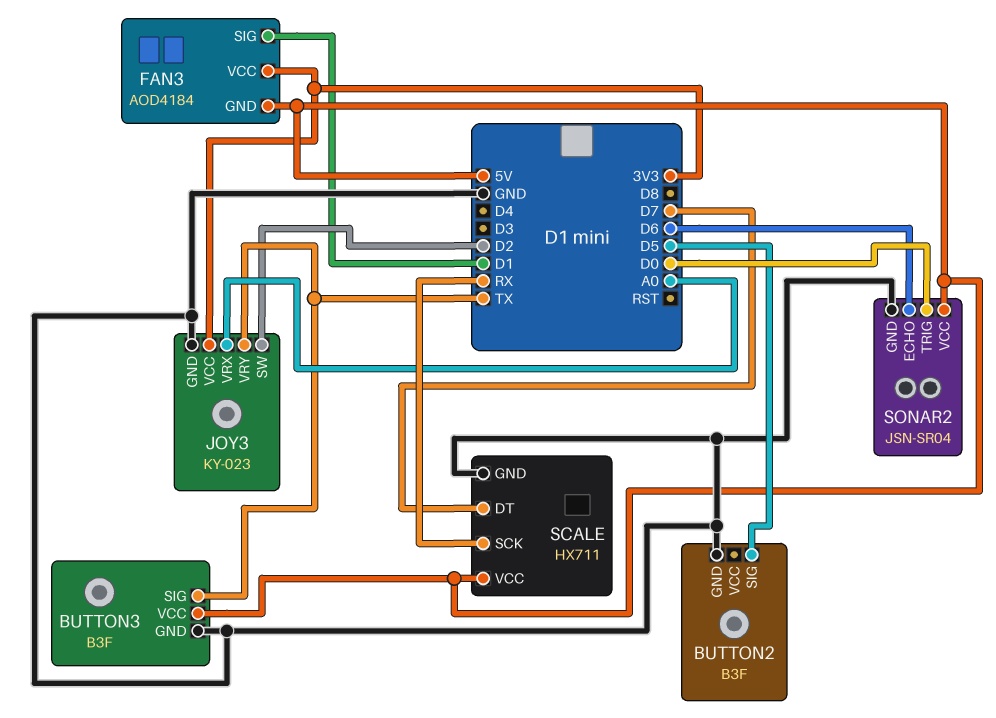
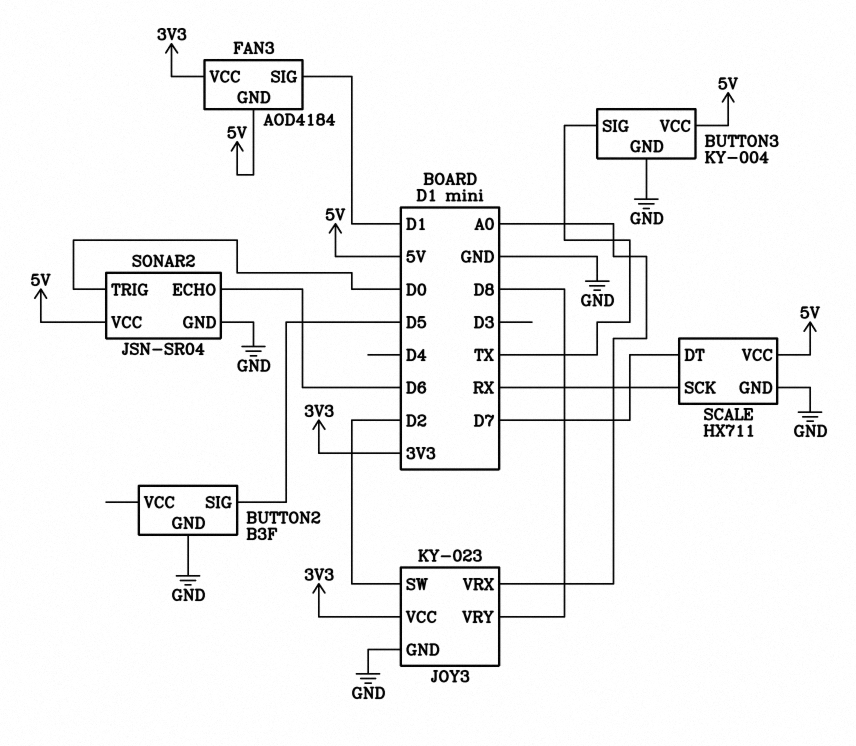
BUTTON3: B3F -> KY-004
JOY3 pin VRY: TX -> D8

